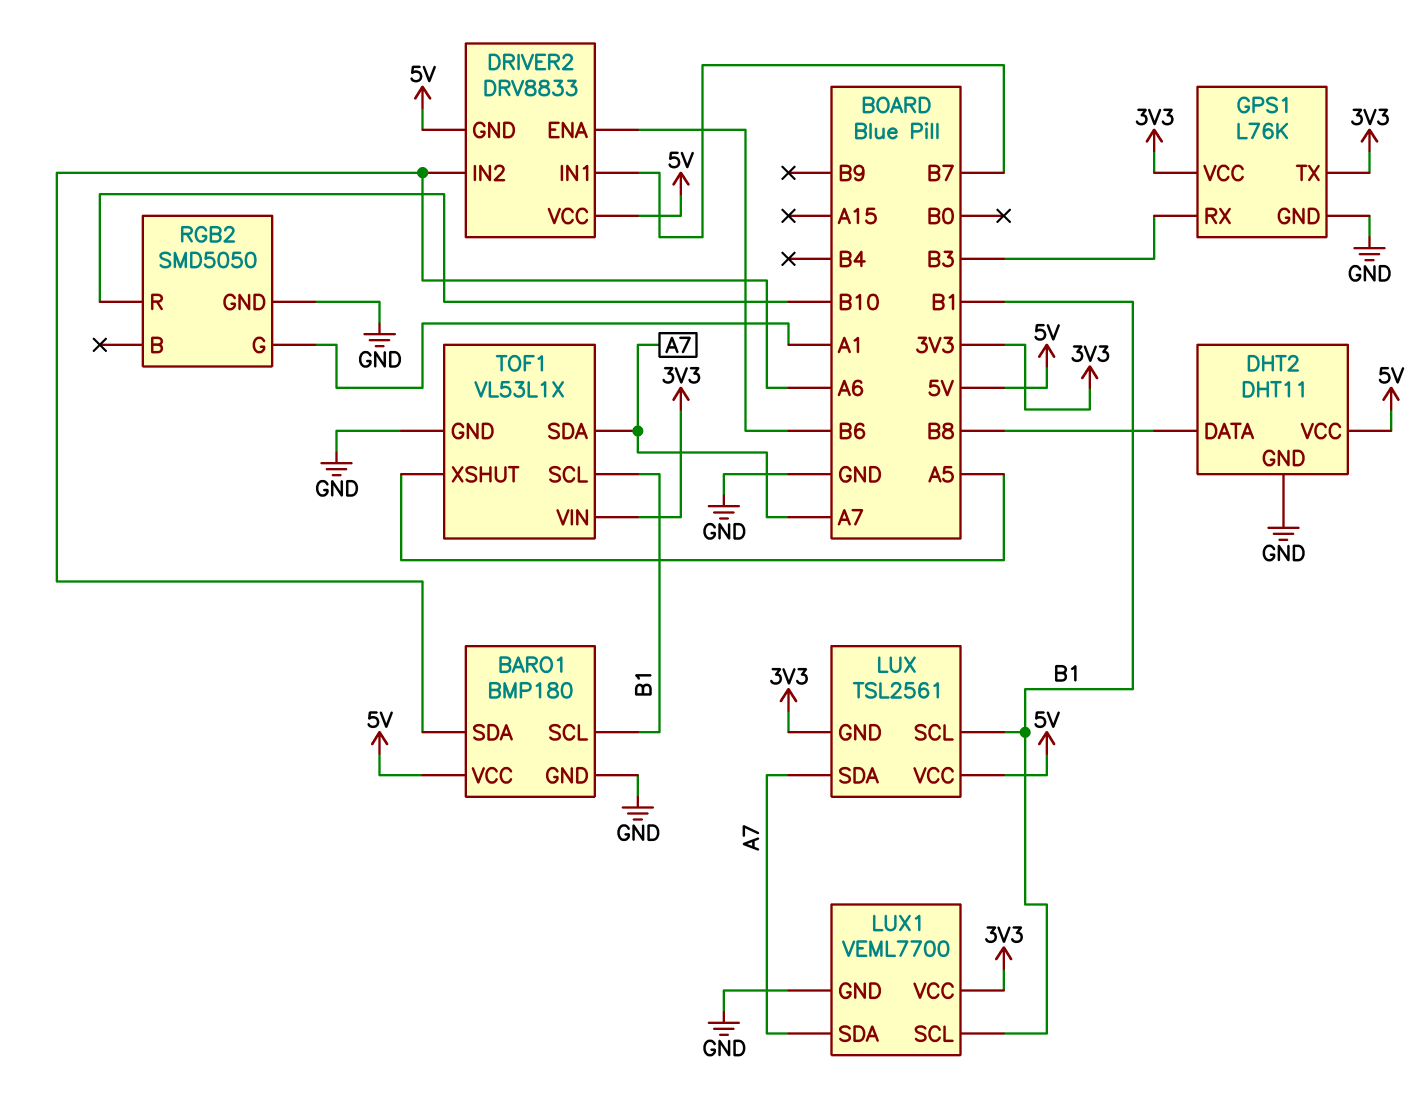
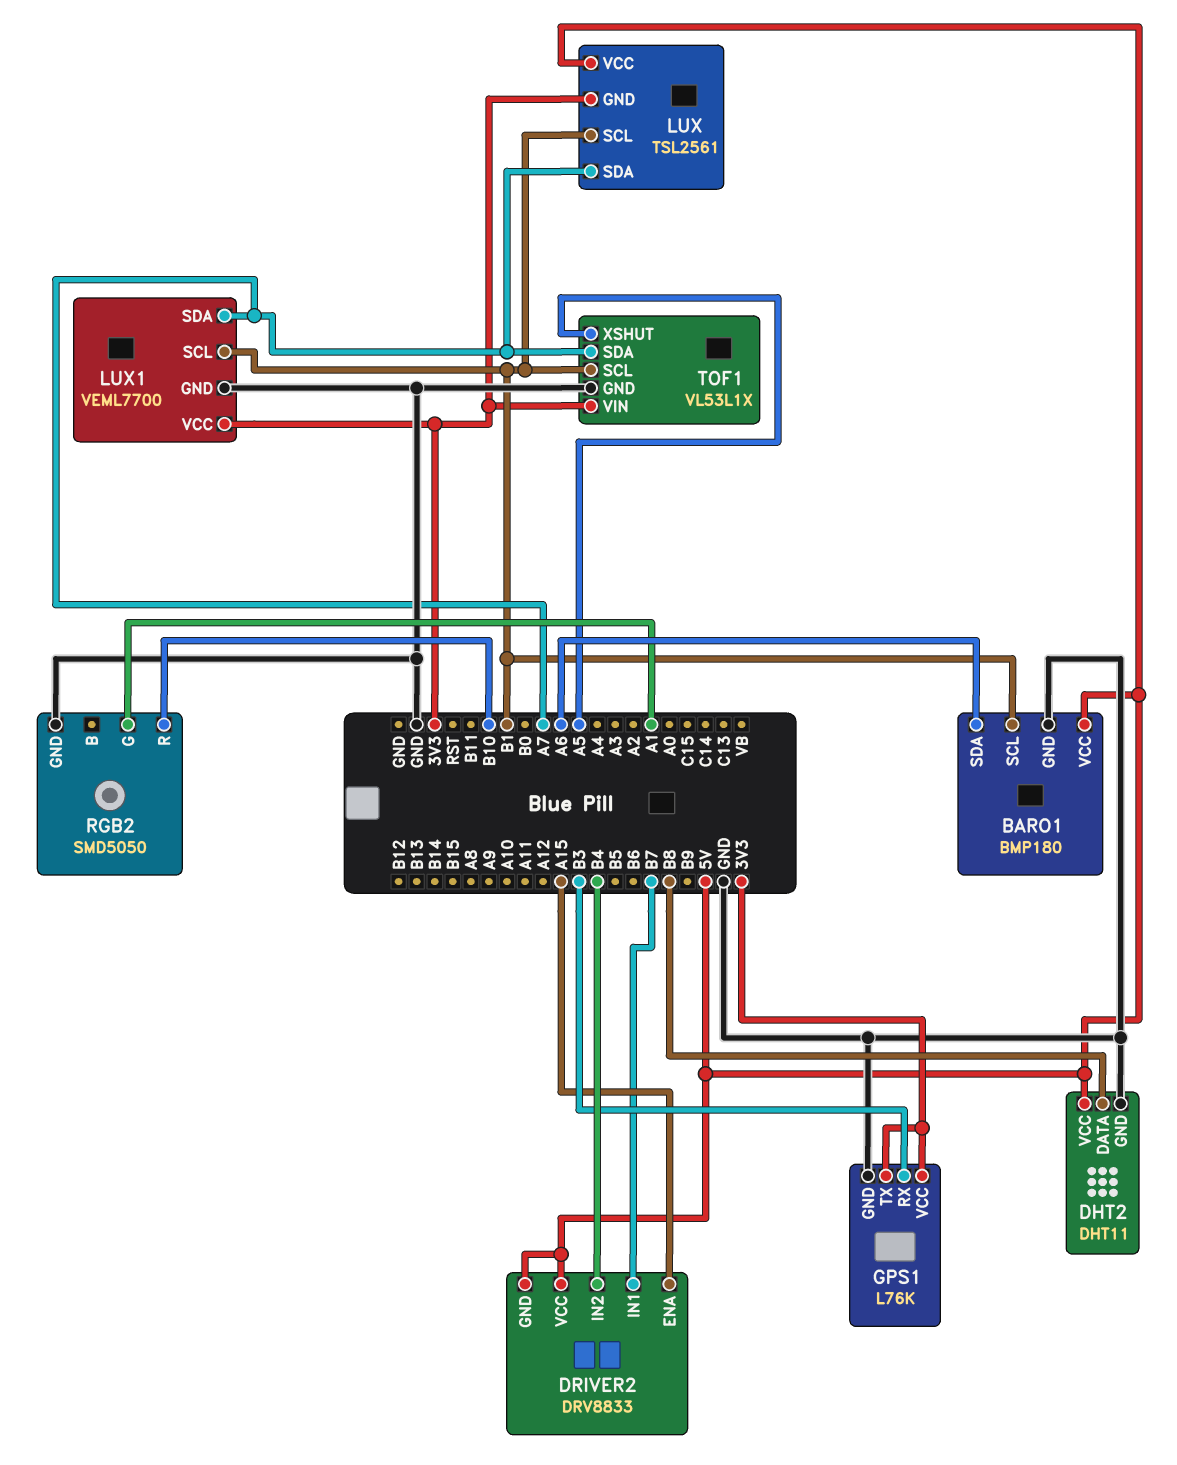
DRIVER2 pin ENA: B6 -> A15
DRIVER2 pin IN2: A6 -> B4

